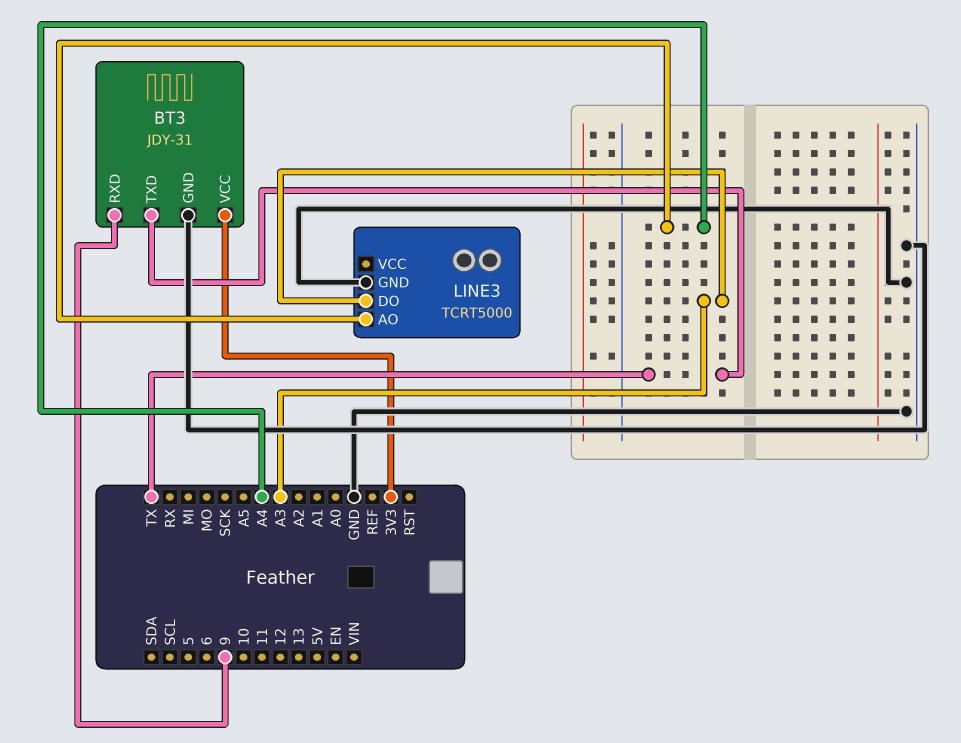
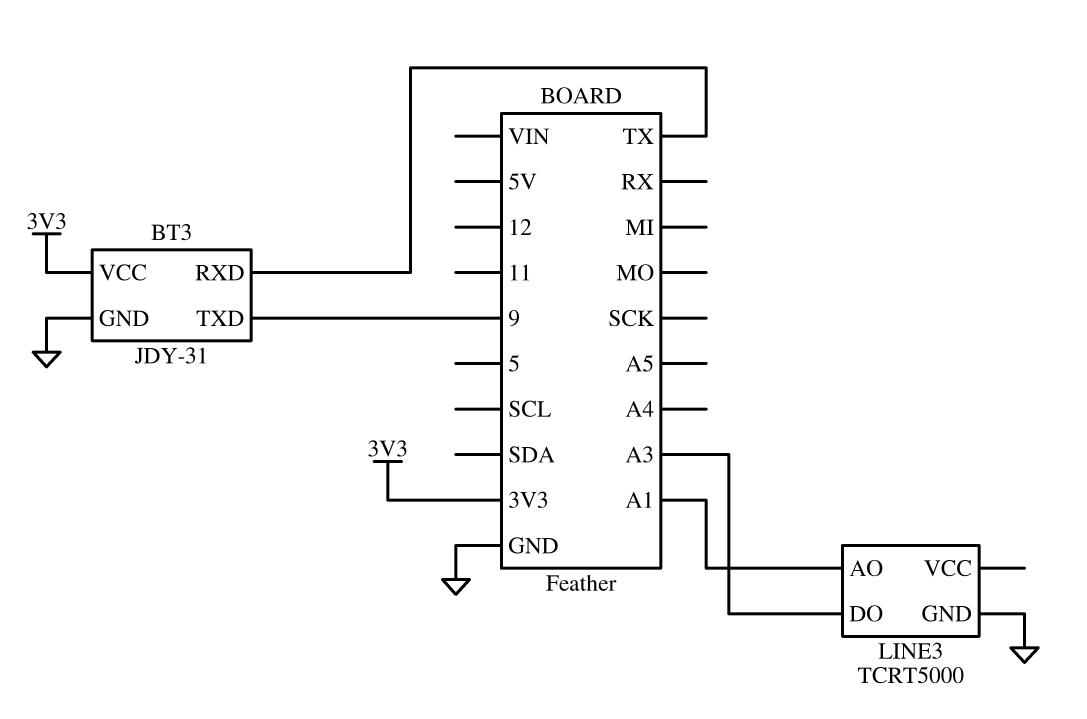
BT3 pin RXD: 9 -> TX
BT3 pin TXD: TX -> 9
LINE3 pin AO: A4 -> A1

